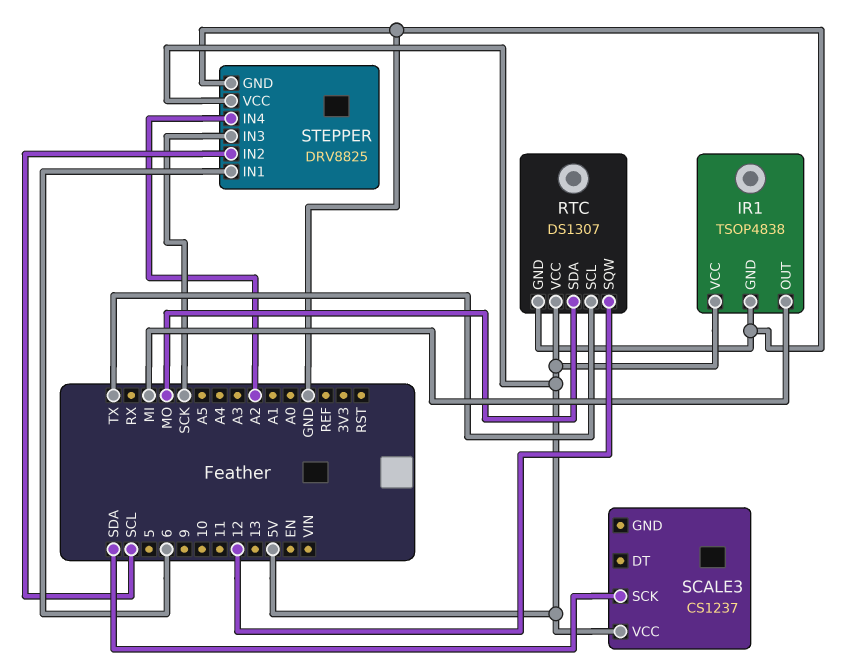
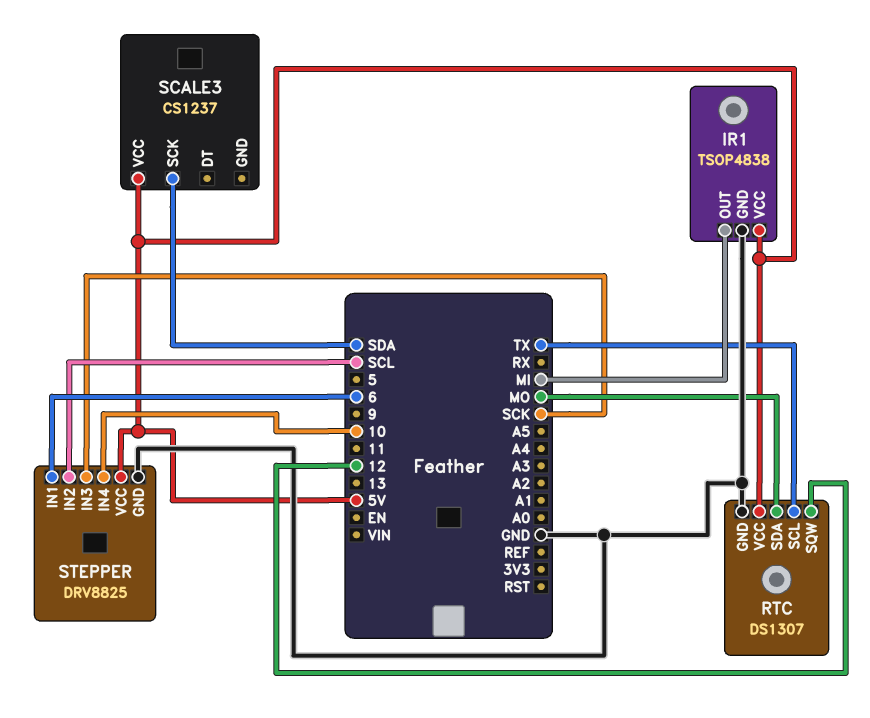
STEPPER pin IN4: A2 -> 10

